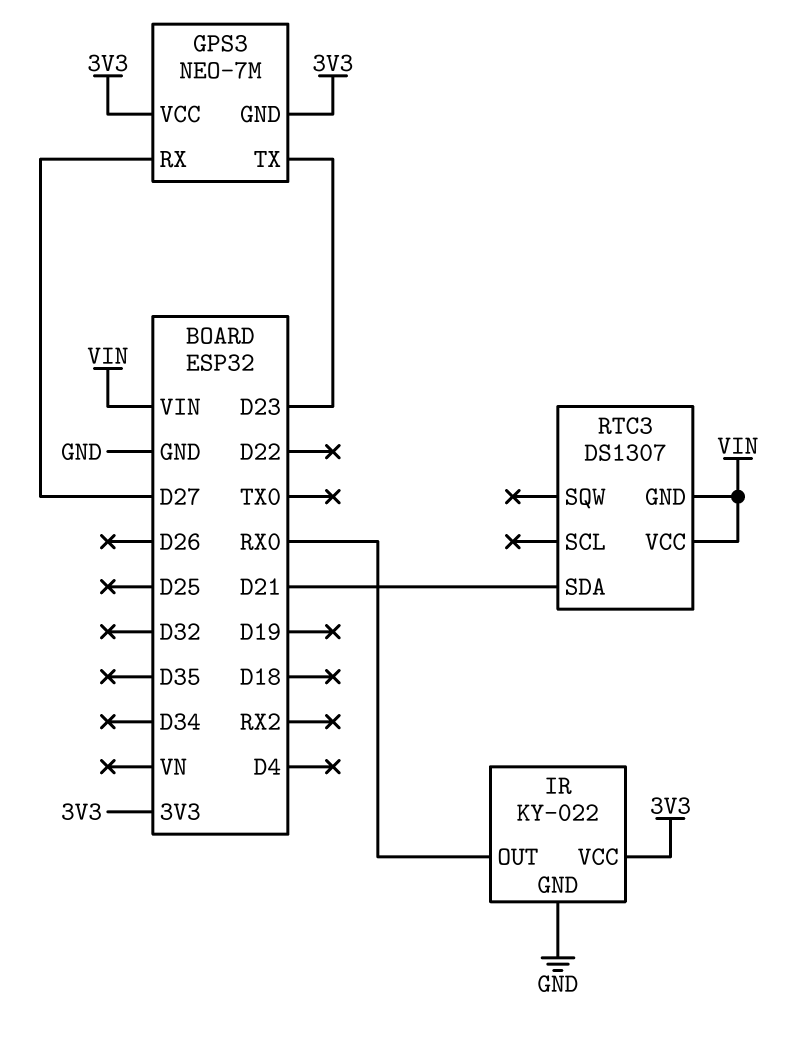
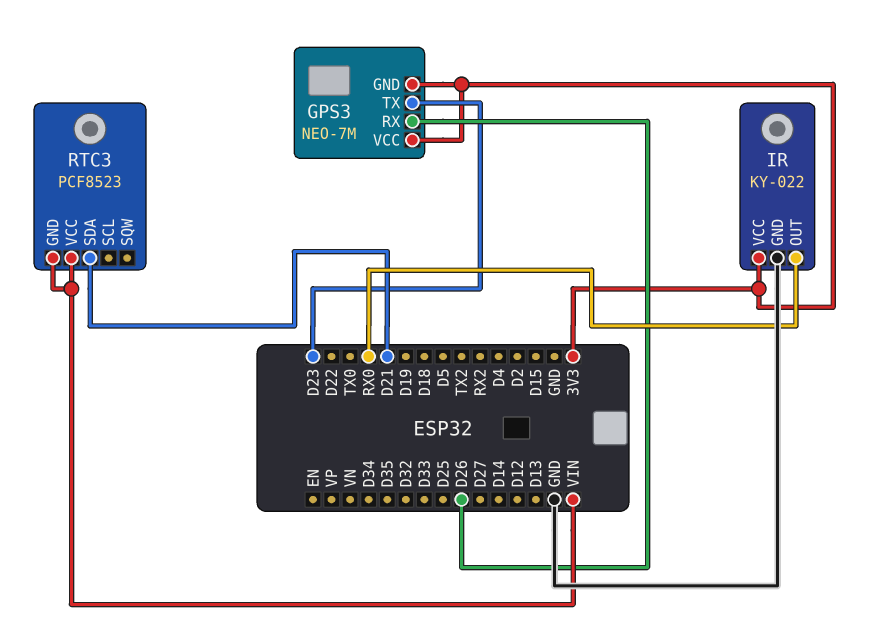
GPS3 pin RX: D27 -> D26
RTC3: DS1307 -> PCF8523

